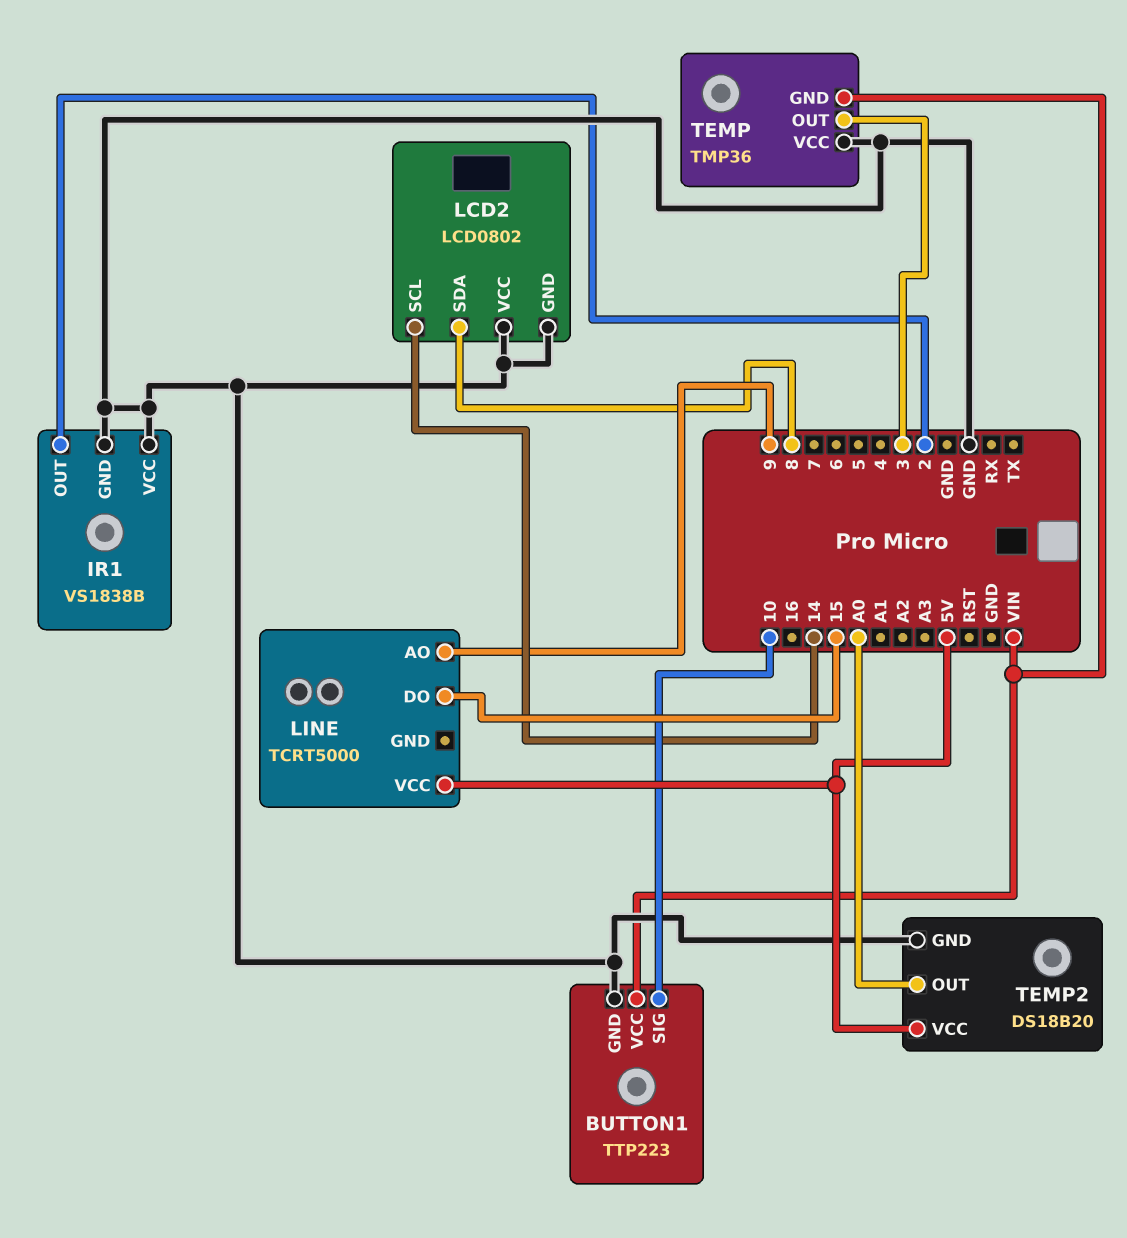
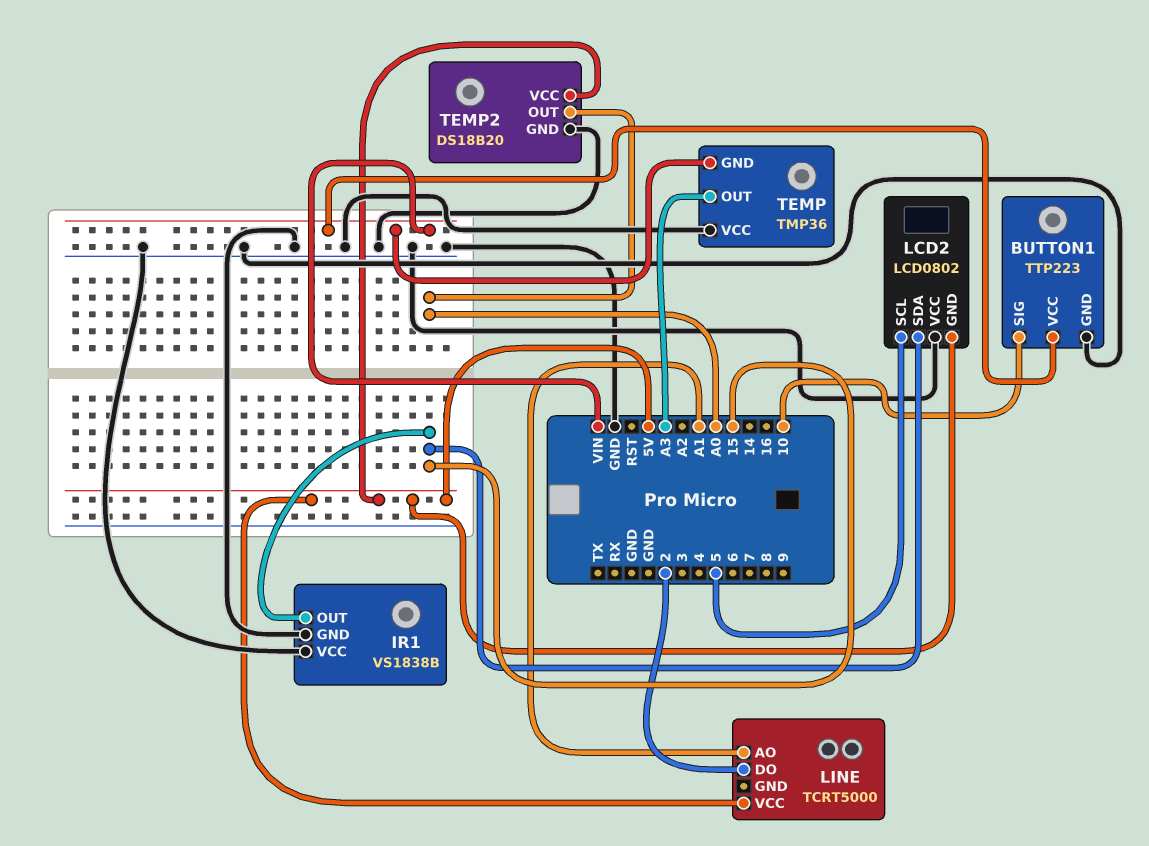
IR1 pin OUT: 2 -> 15
LCD2 pin GND: GND -> 5V
LCD2 pin SCL: 14 -> 5
LCD2 pin SDA: 8 -> 15
LINE pin AO: 9 -> A1
LINE pin DO: 15 -> 2
TEMP pin OUT: 3 -> A3

